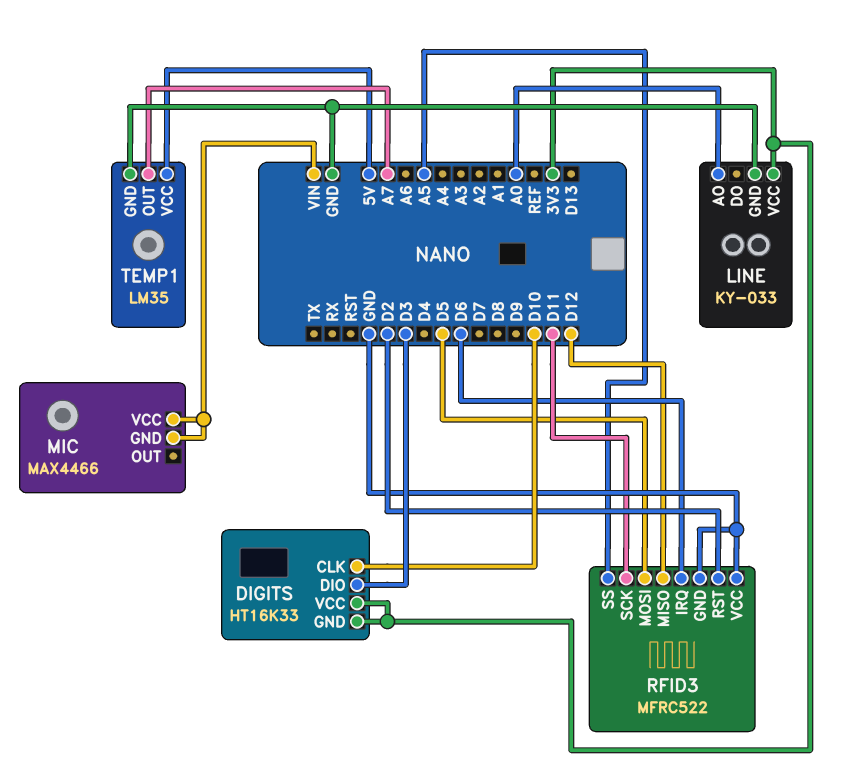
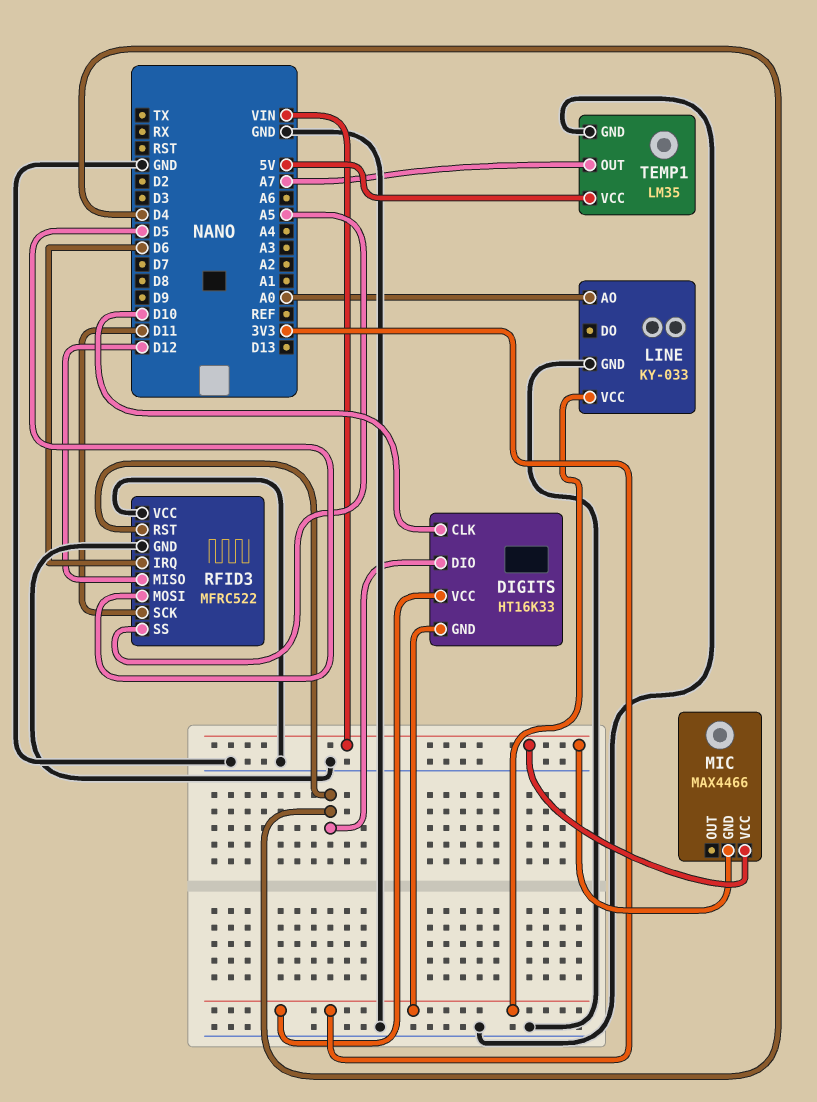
DIGITS pin DIO: D3 -> D4
RFID3 pin RST: D2 -> D4

